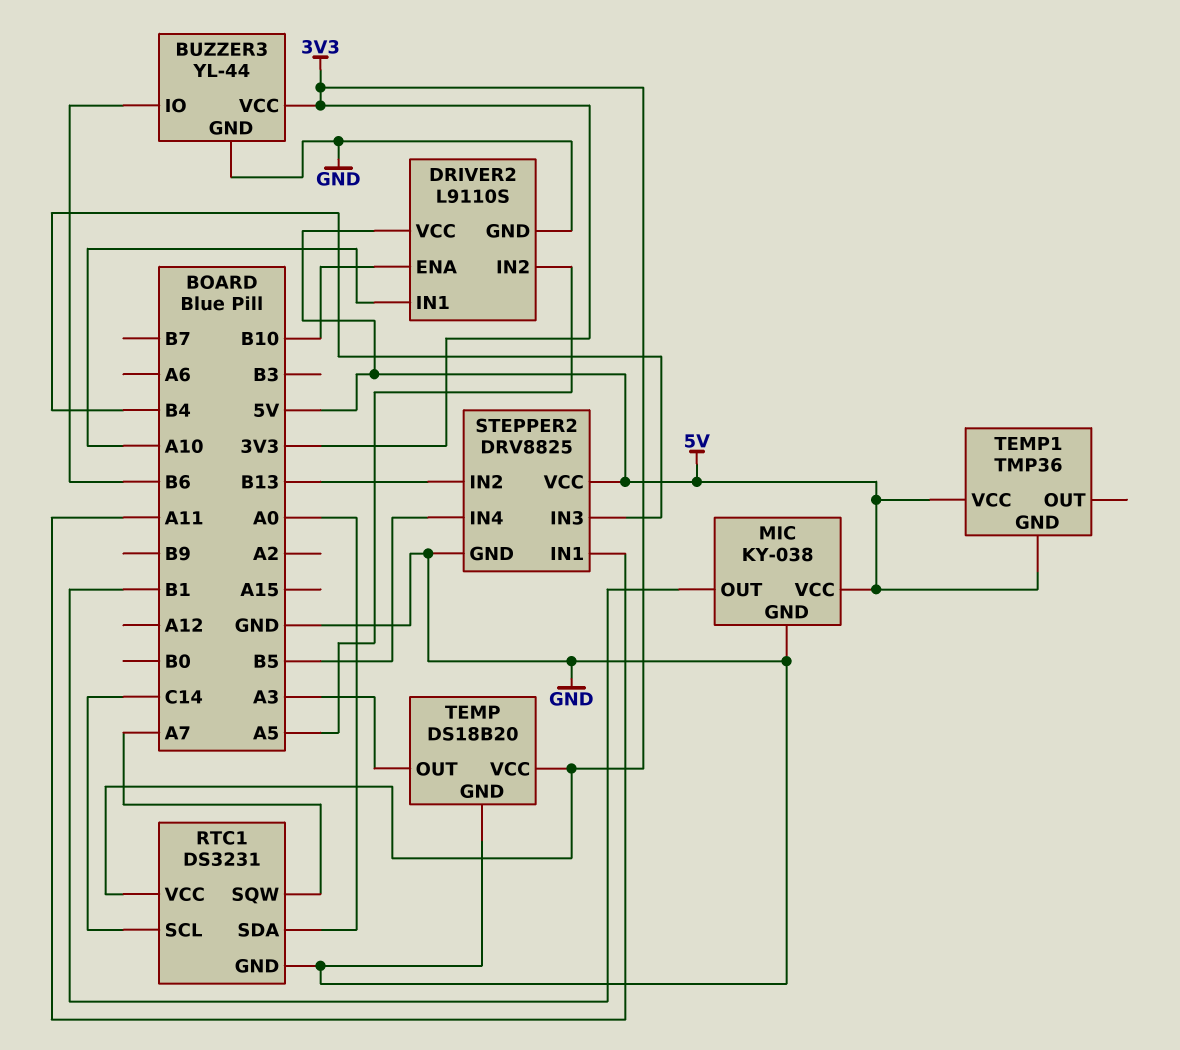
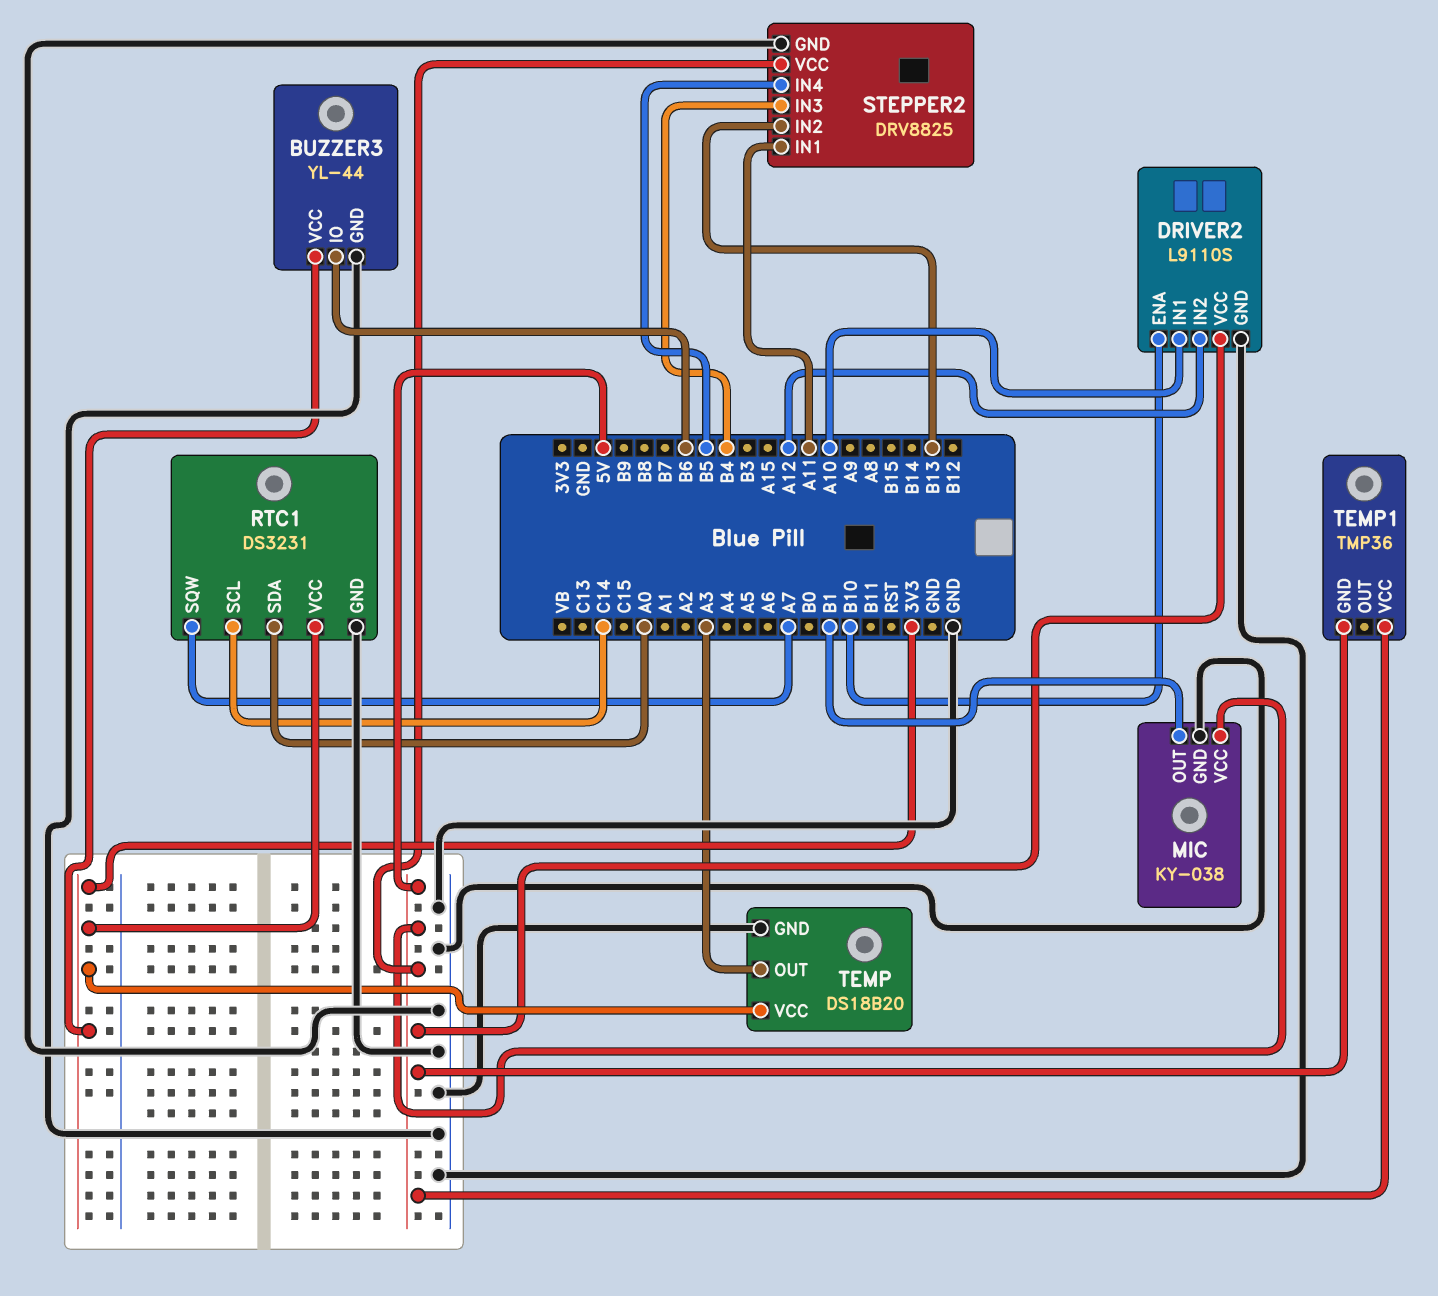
DRIVER2 pin IN2: A5 -> A12

